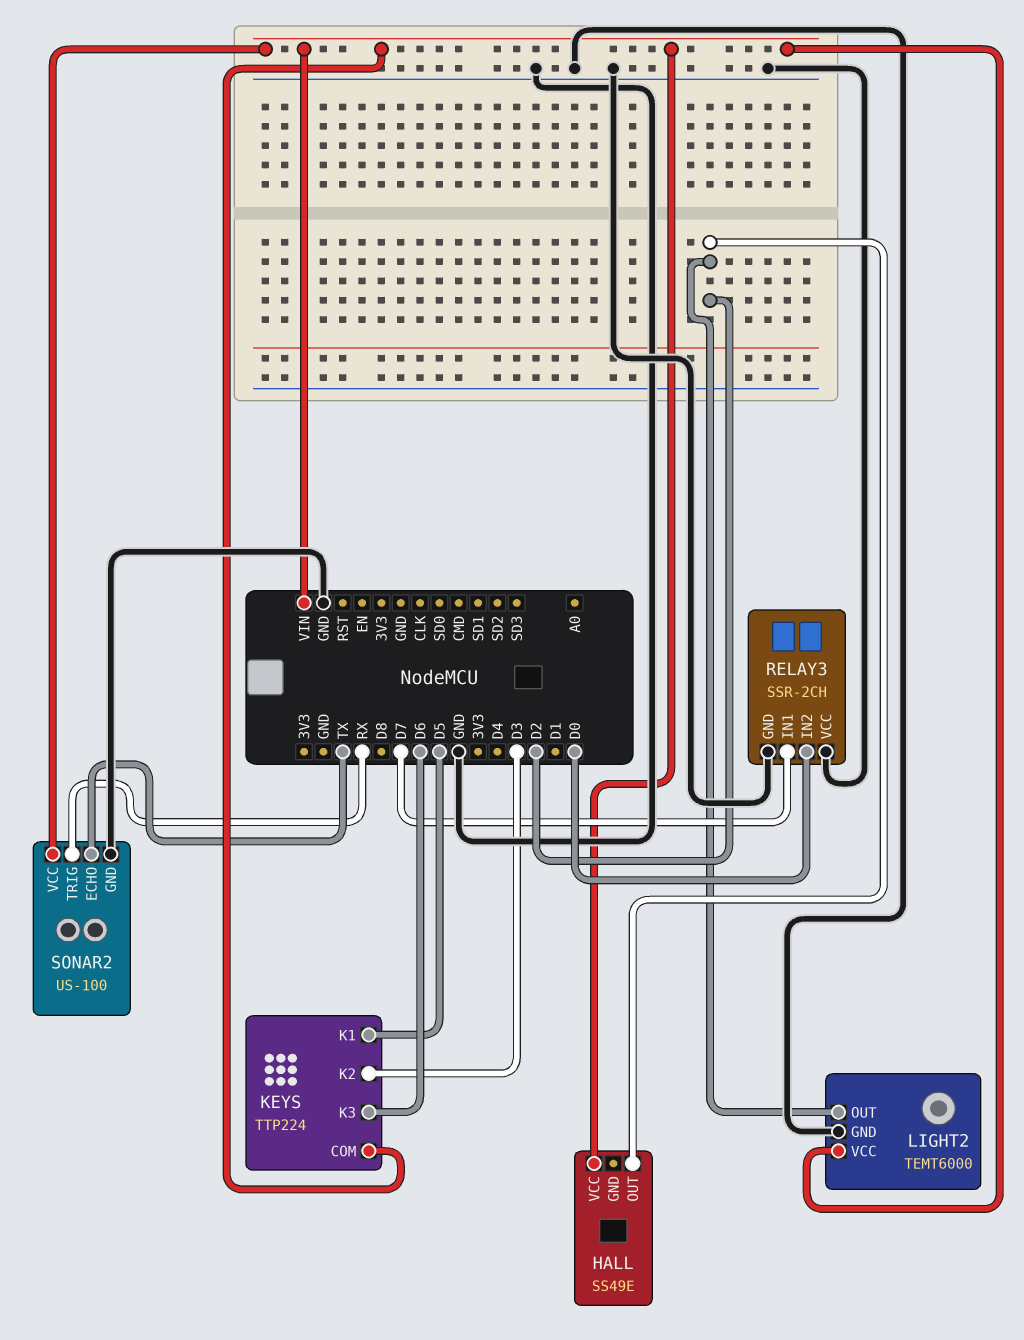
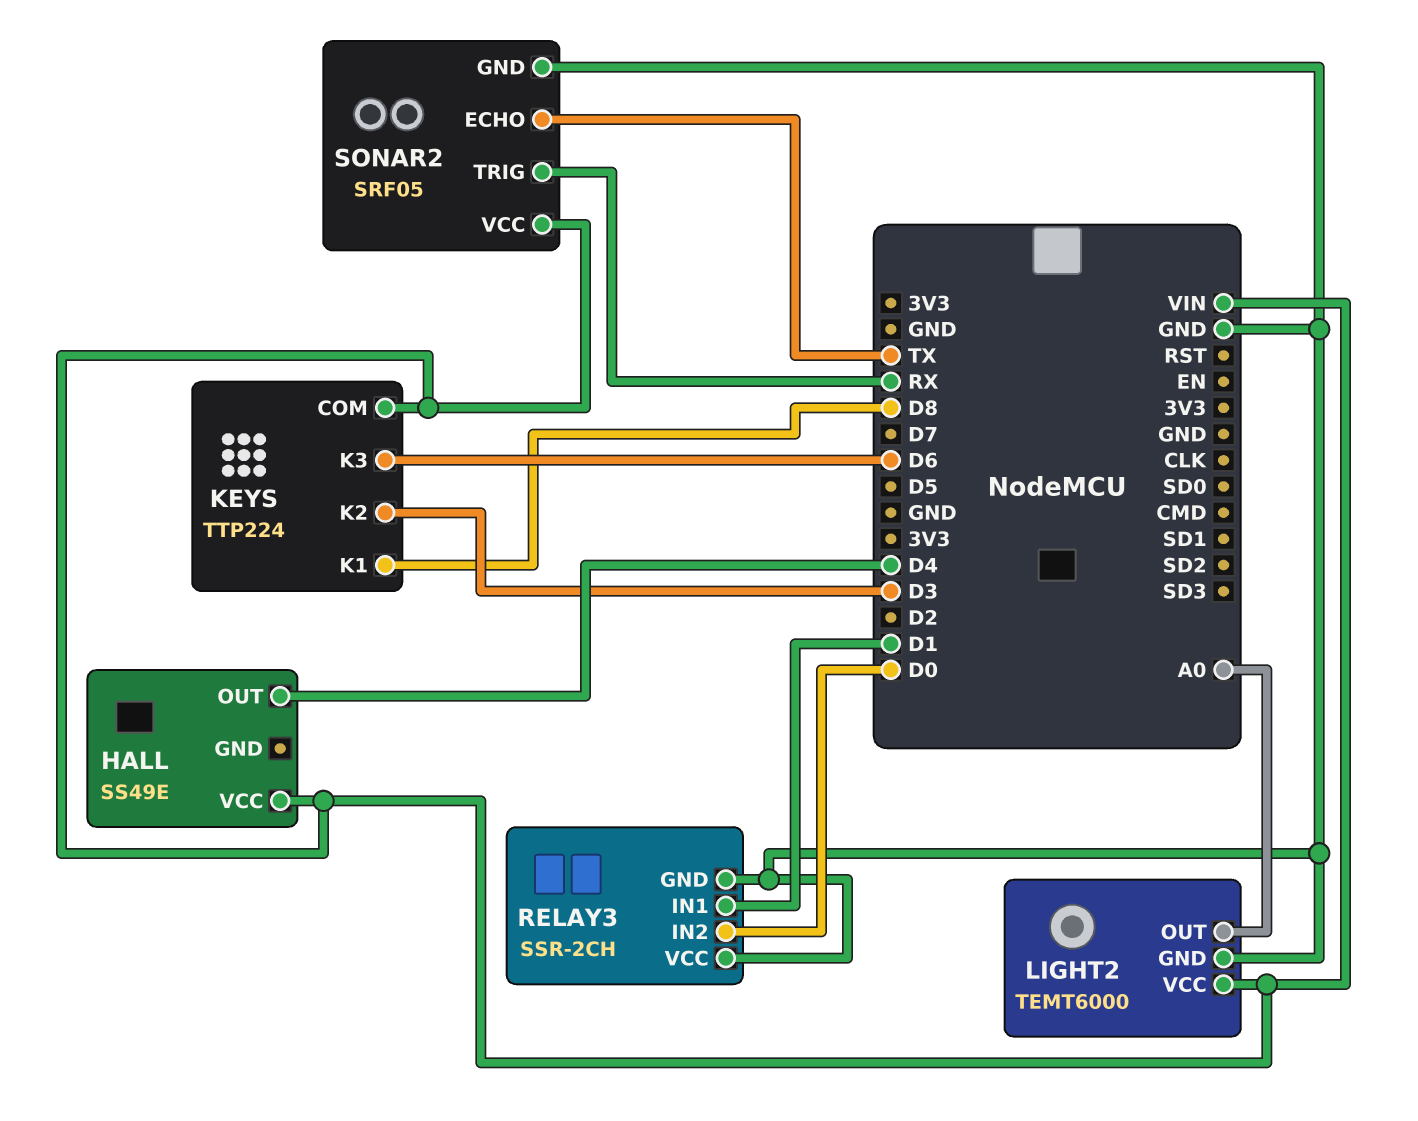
HALL pin OUT: D2 -> D4
KEYS pin K1: D5 -> D8
LIGHT2 pin OUT: D2 -> A0
RELAY3 pin IN1: D7 -> D1
SONAR2: US-100 -> SRF05

